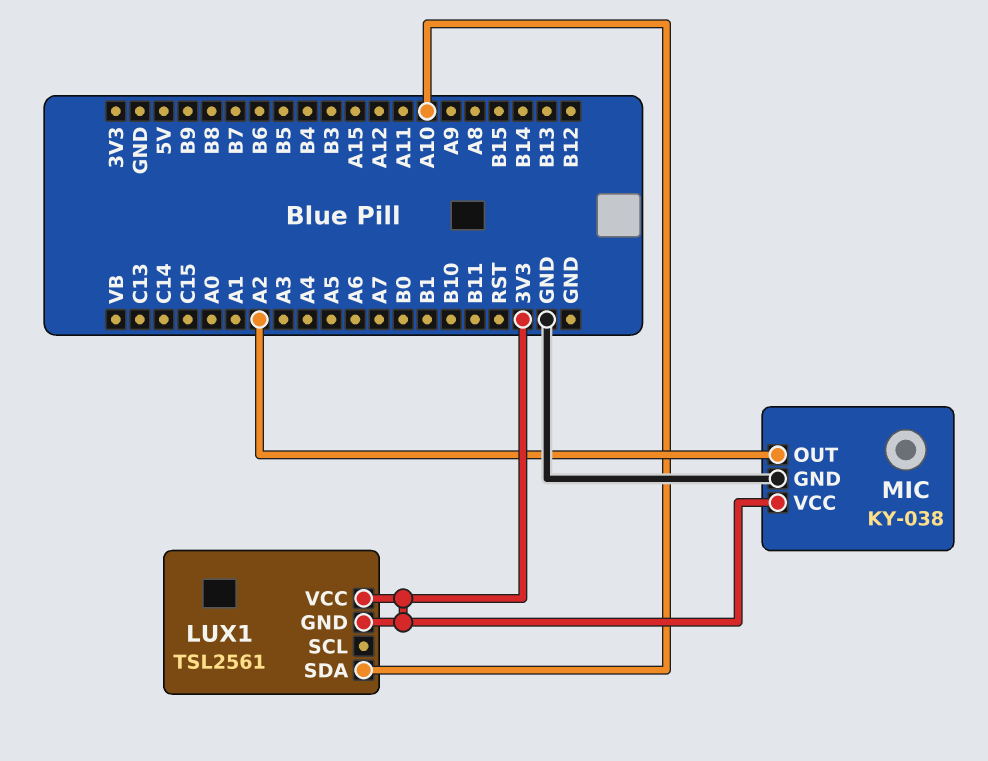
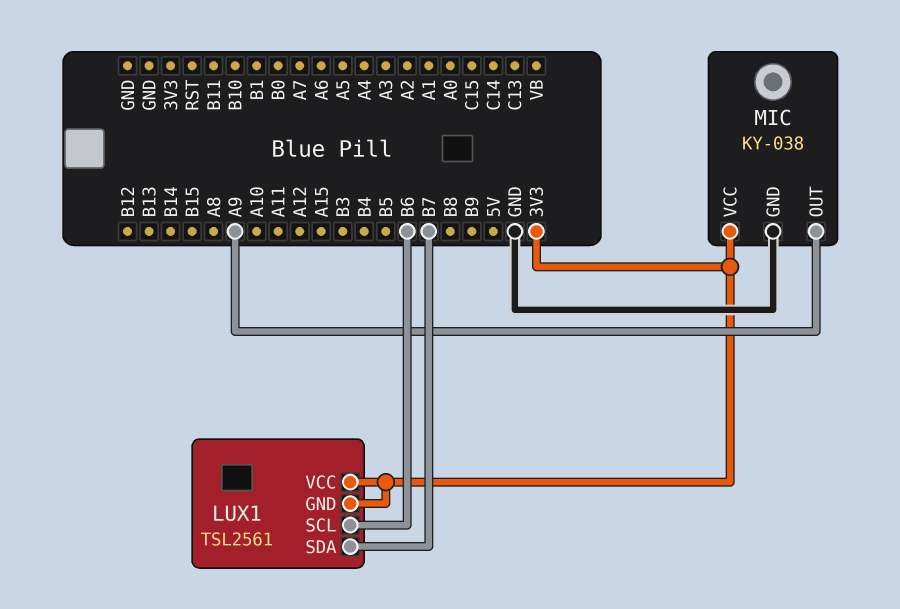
LUX1 pin SCL: none -> B6
LUX1 pin SDA: A10 -> B7
MIC pin OUT: A2 -> A9

